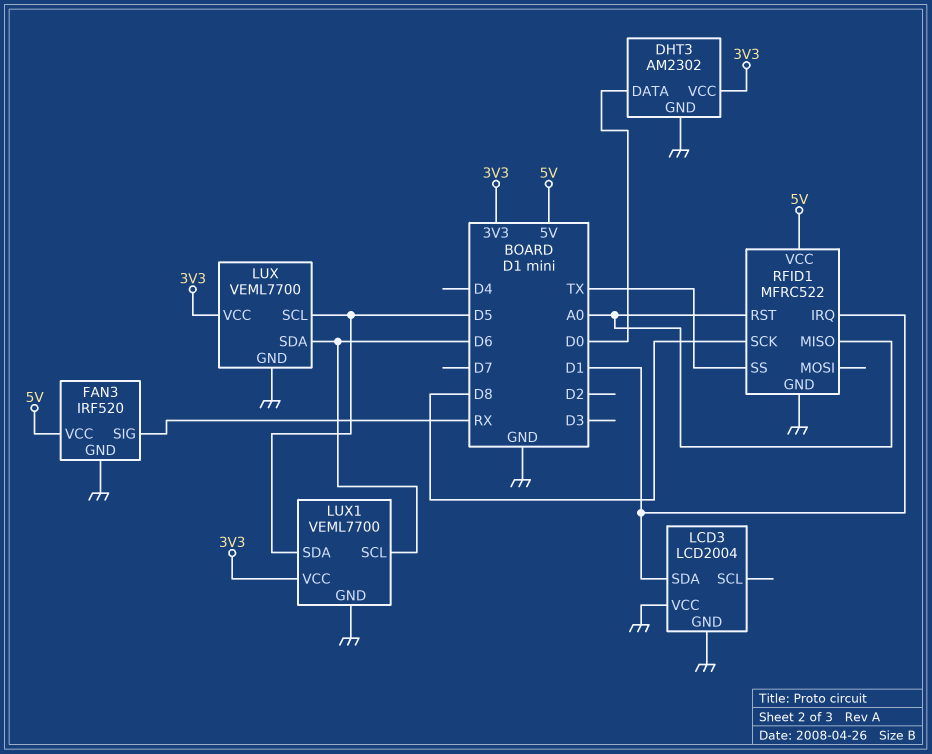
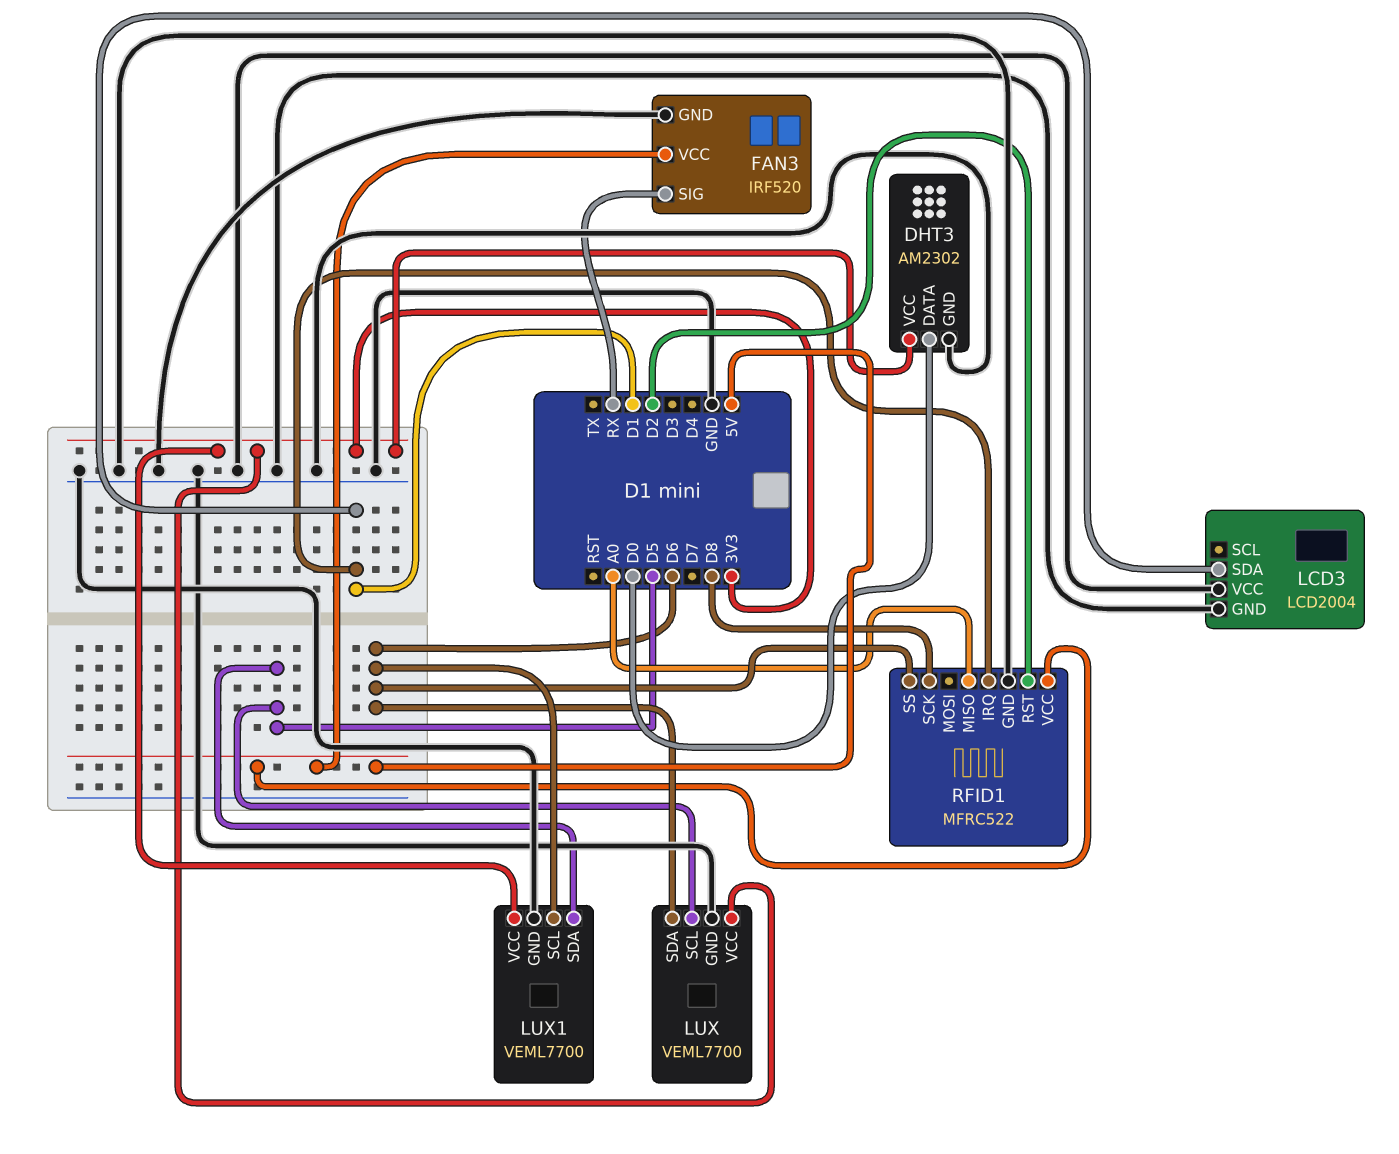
RFID1 pin RST: A0 -> D2
RFID1 pin SS: TX -> D6

